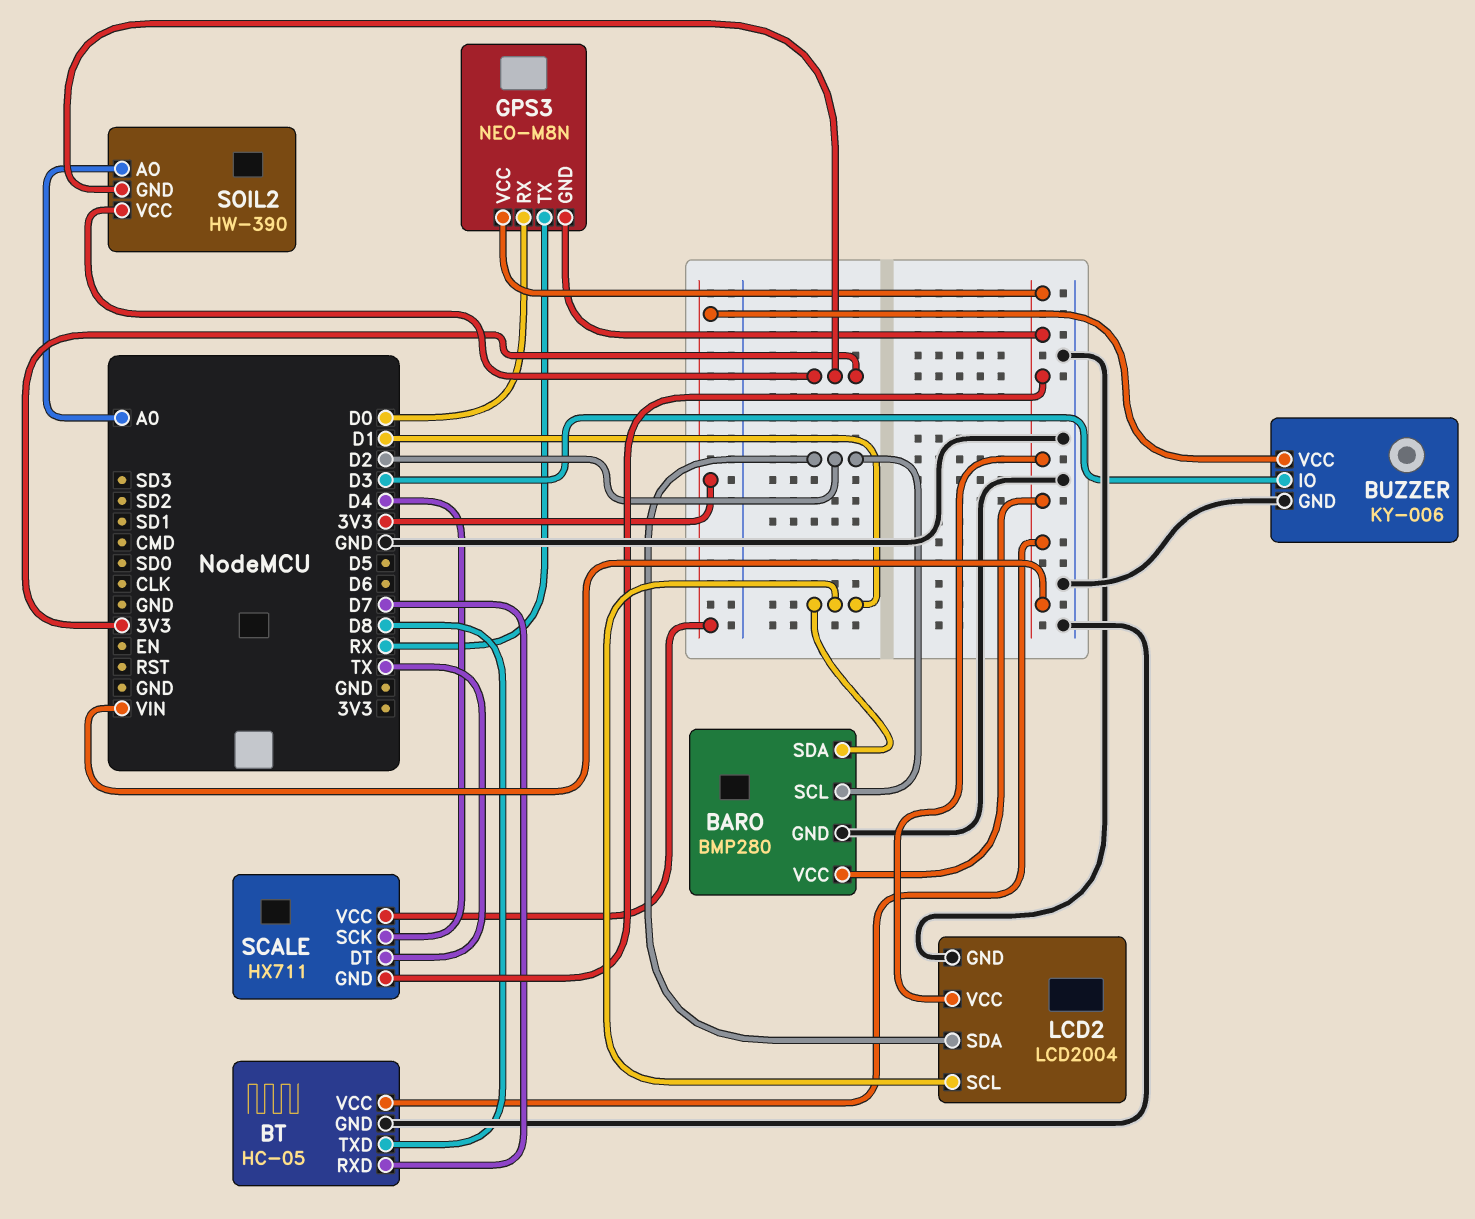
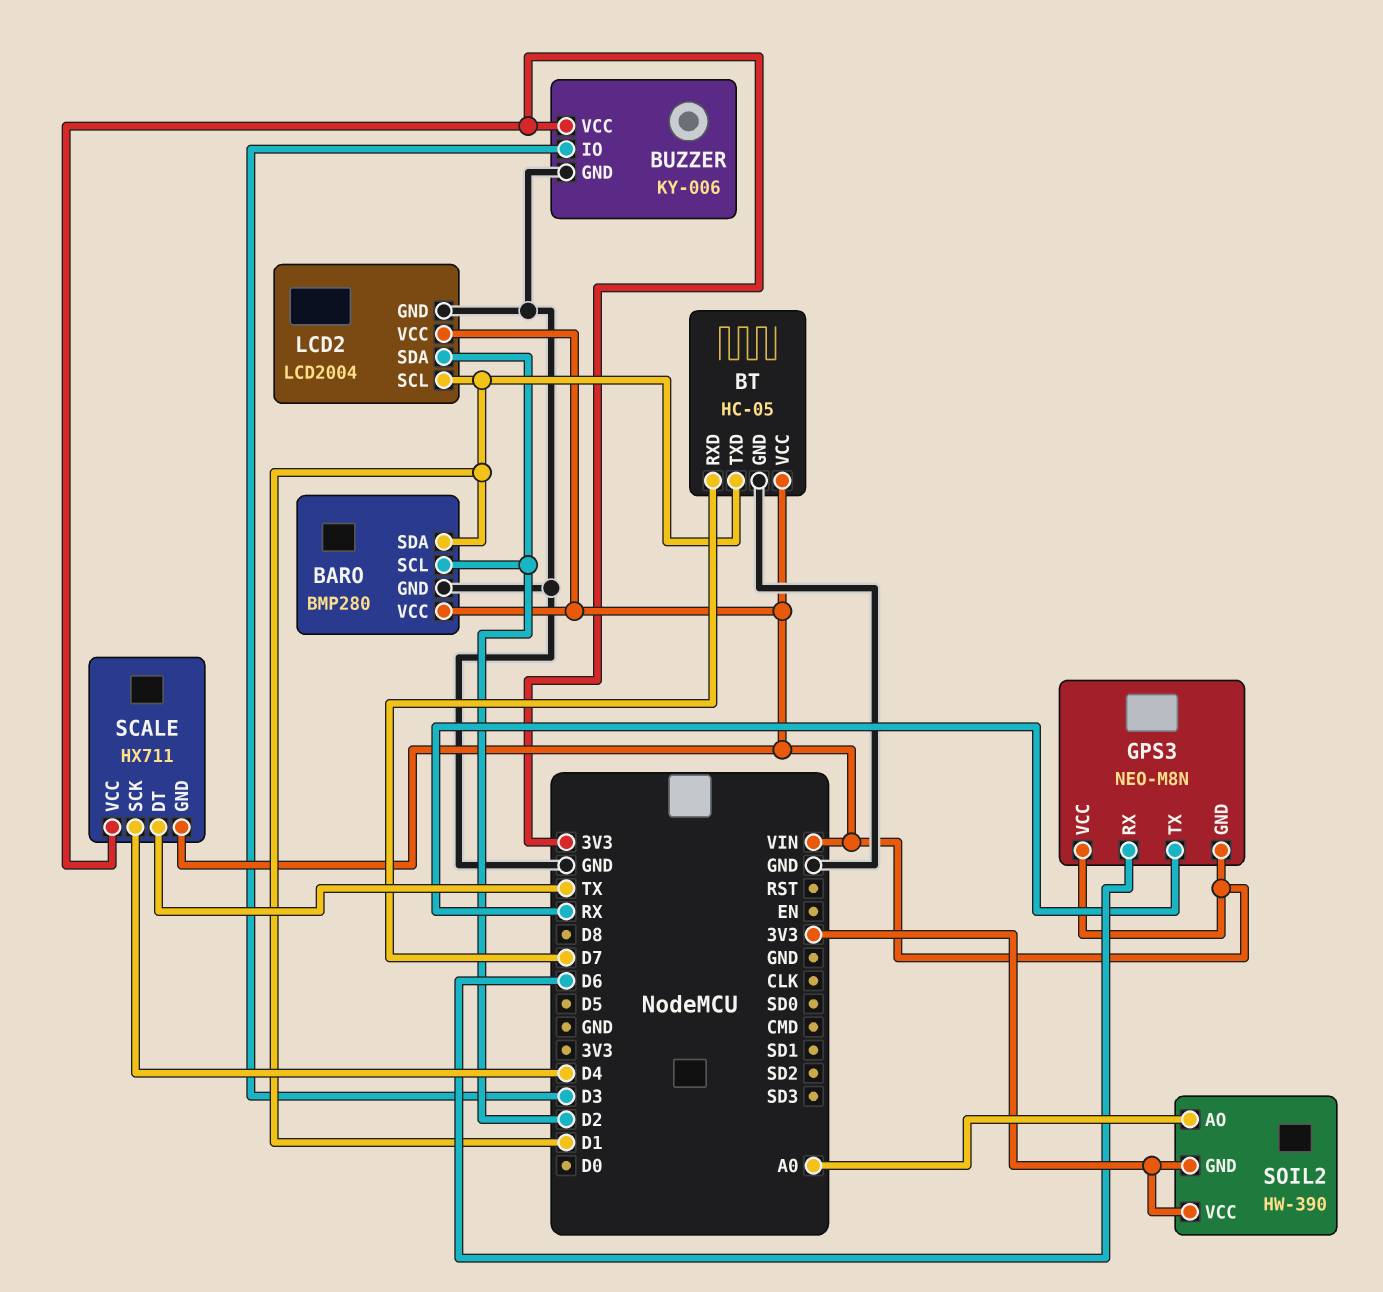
BT pin TXD: D8 -> D1
GPS3 pin RX: D0 -> D6

